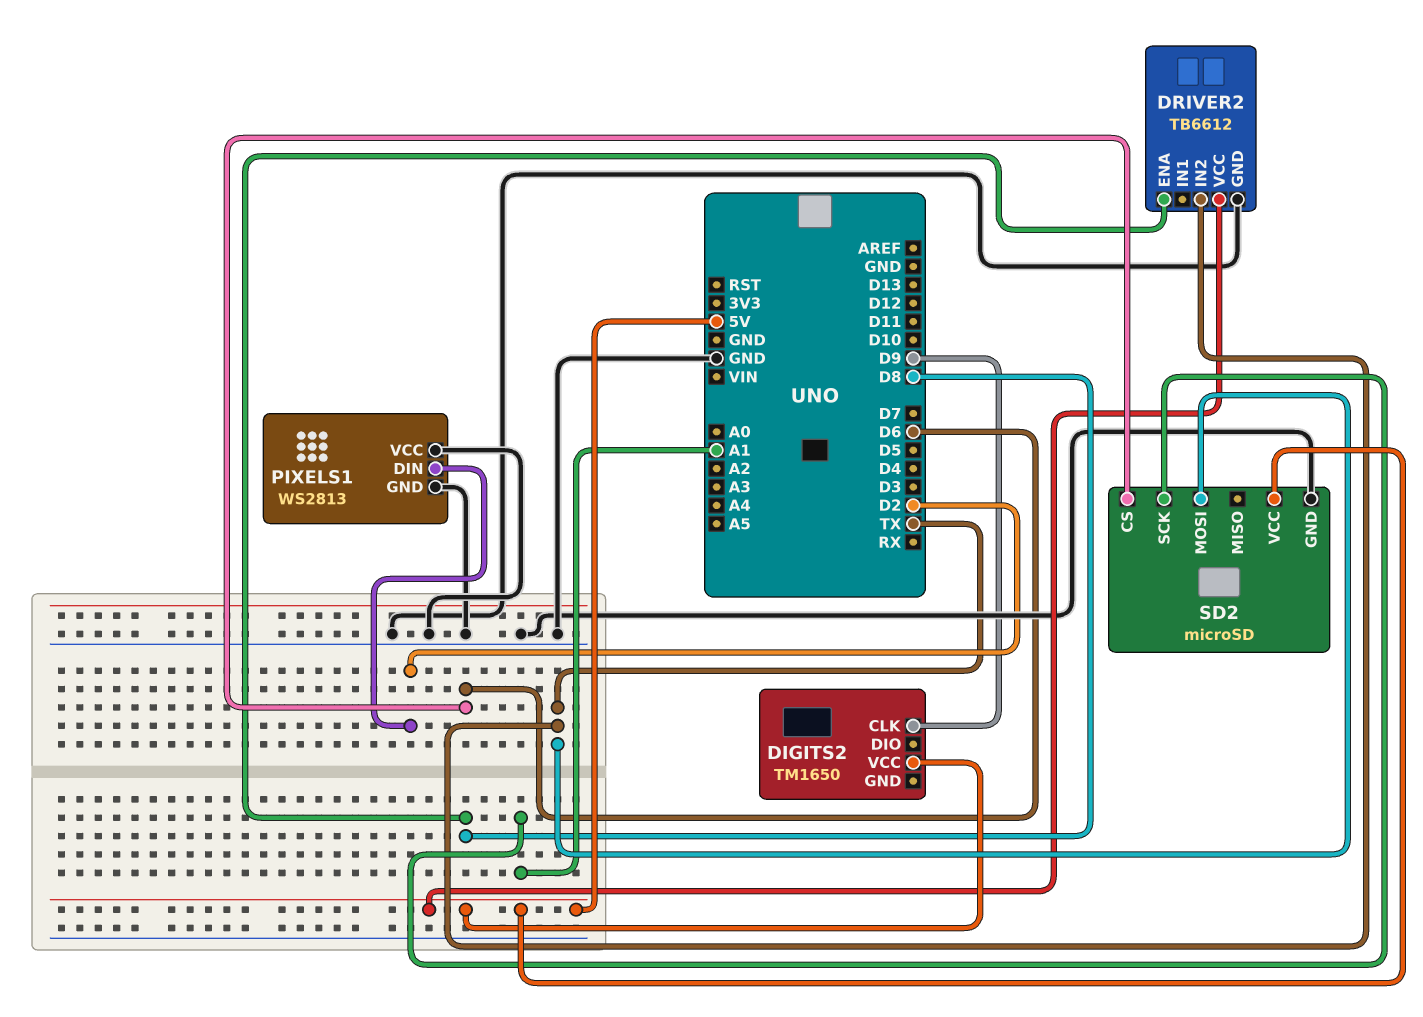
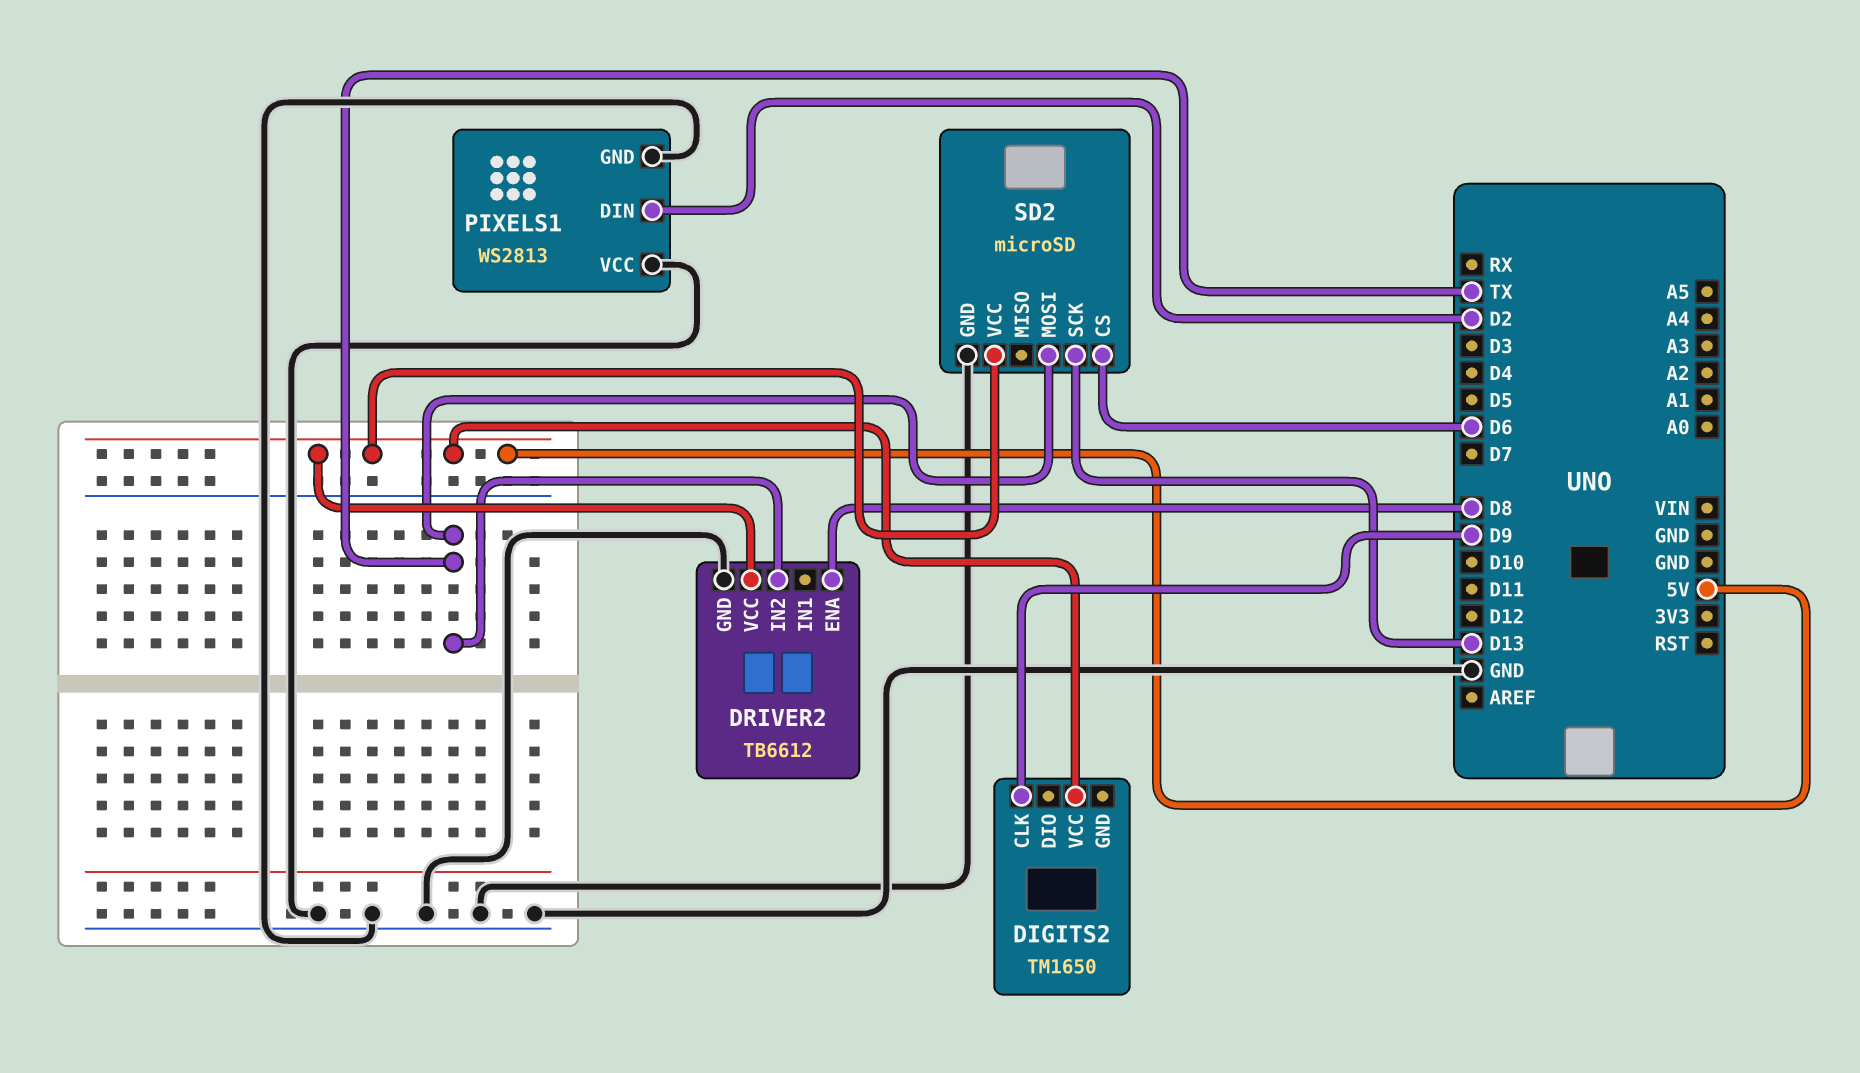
SD2 pin SCK: A1 -> D13

